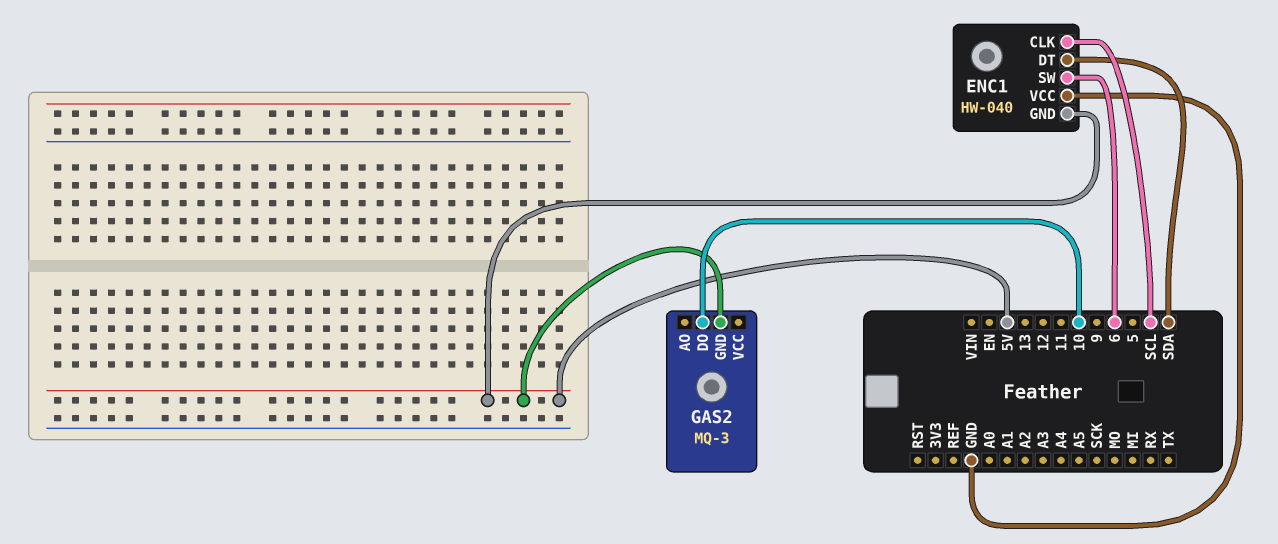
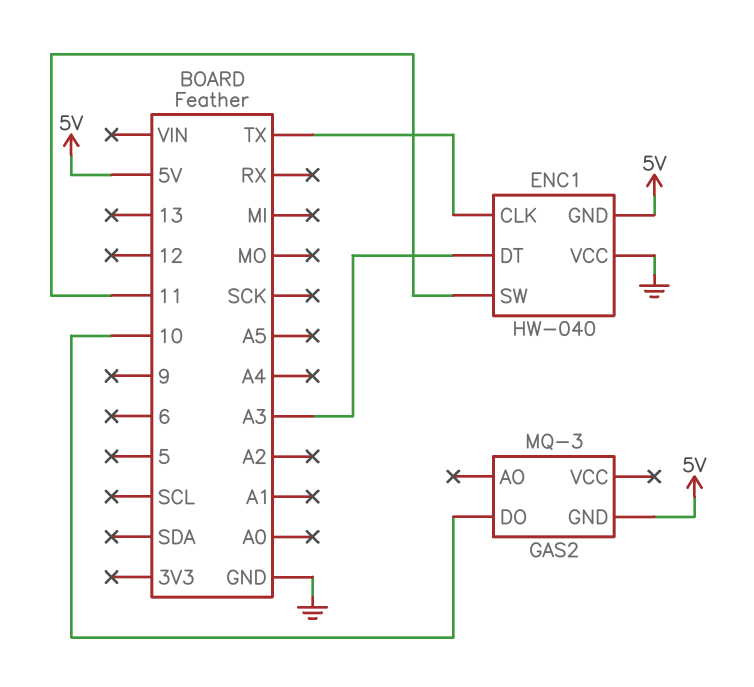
ENC1 pin CLK: SCL -> TX
ENC1 pin DT: SDA -> A3
ENC1 pin SW: 6 -> 11

